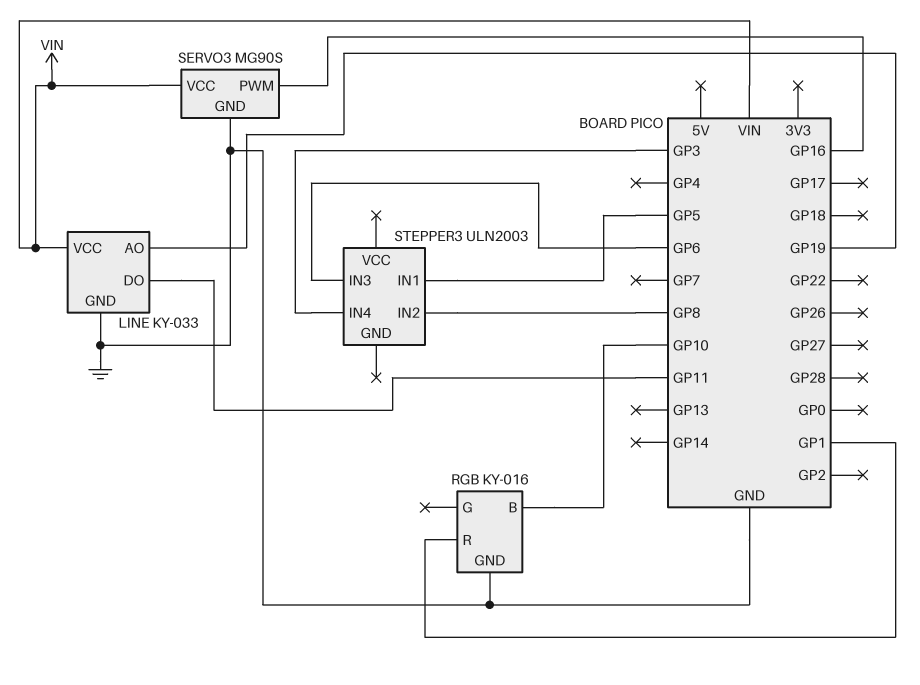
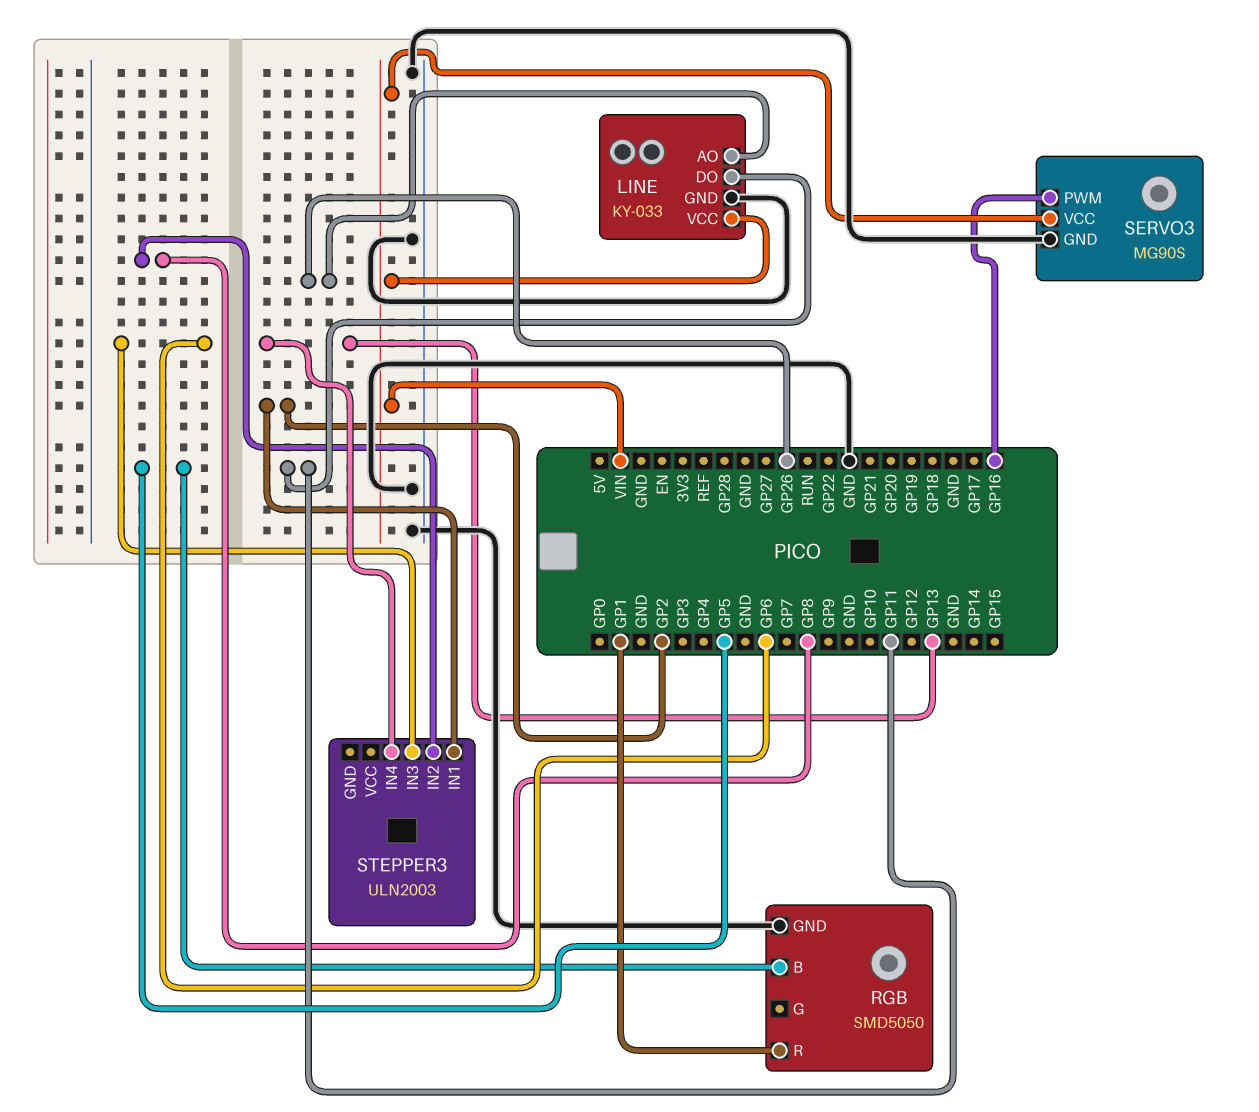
LINE pin AO: GP19 -> GP26
RGB: KY-016 -> SMD5050
RGB pin B: GP10 -> GP5
STEPPER3 pin IN1: GP5 -> GP2
STEPPER3 pin IN4: GP3 -> GP13

